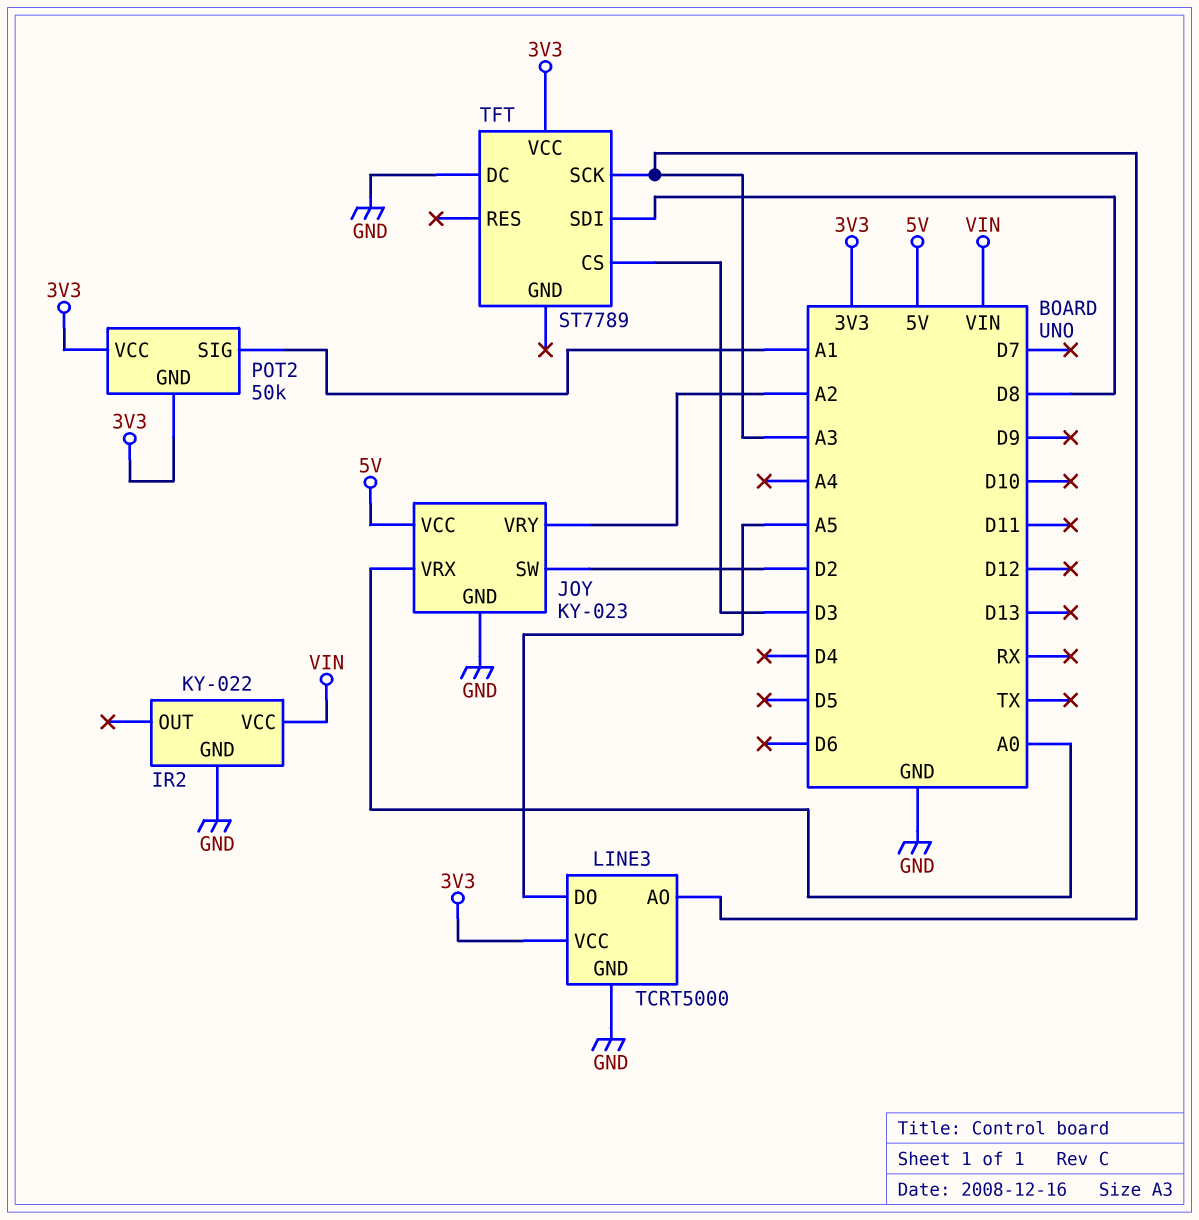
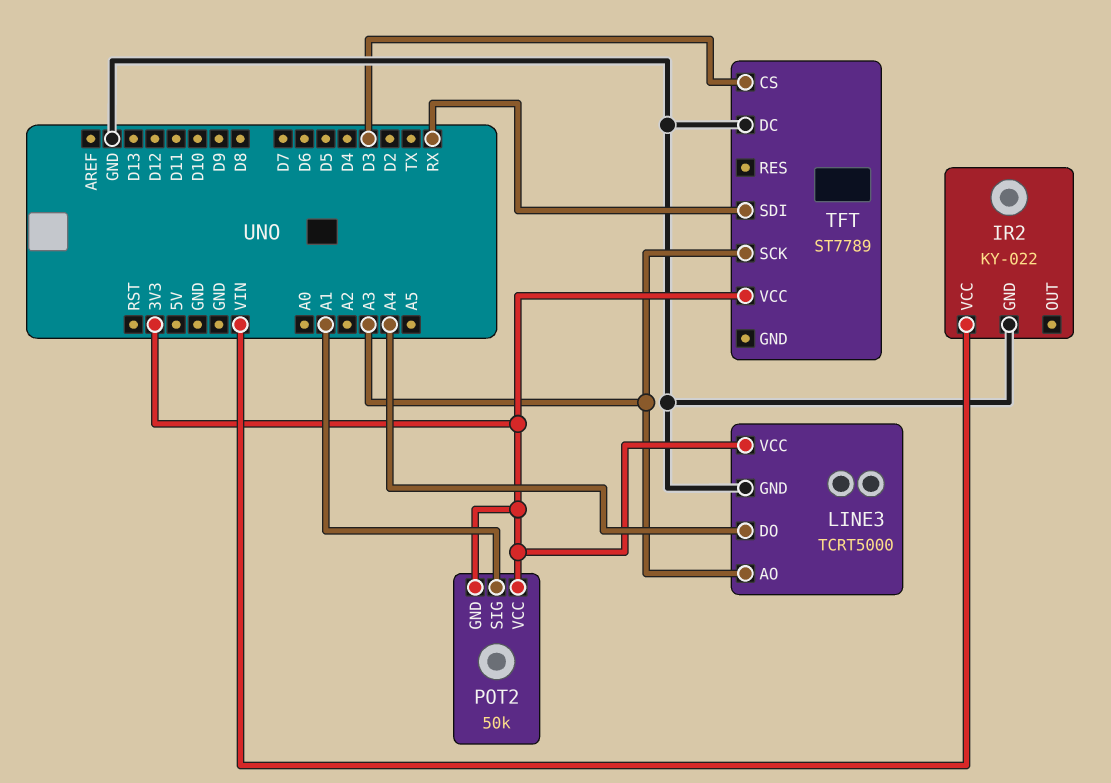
JOY: KY-023 -> none
JOY pin GND: GND -> none
JOY pin SW: D2 -> none
JOY pin VCC: 5V -> none
JOY pin VRX: A0 -> none
JOY pin VRY: A2 -> none
LINE3 pin DO: A5 -> A4
TFT pin SDI: D8 -> RX

